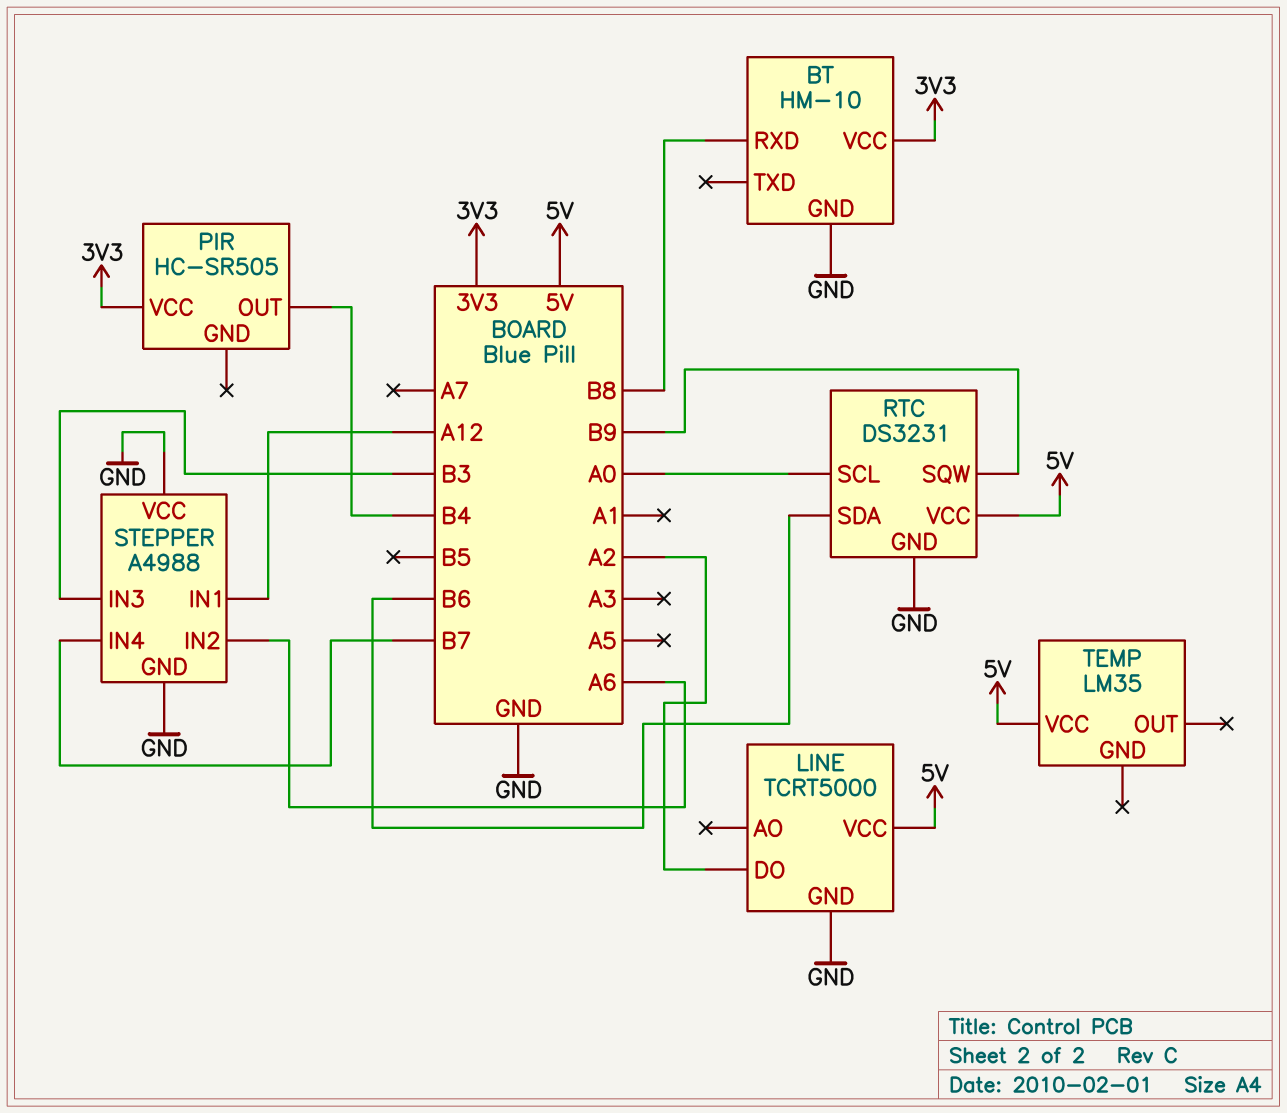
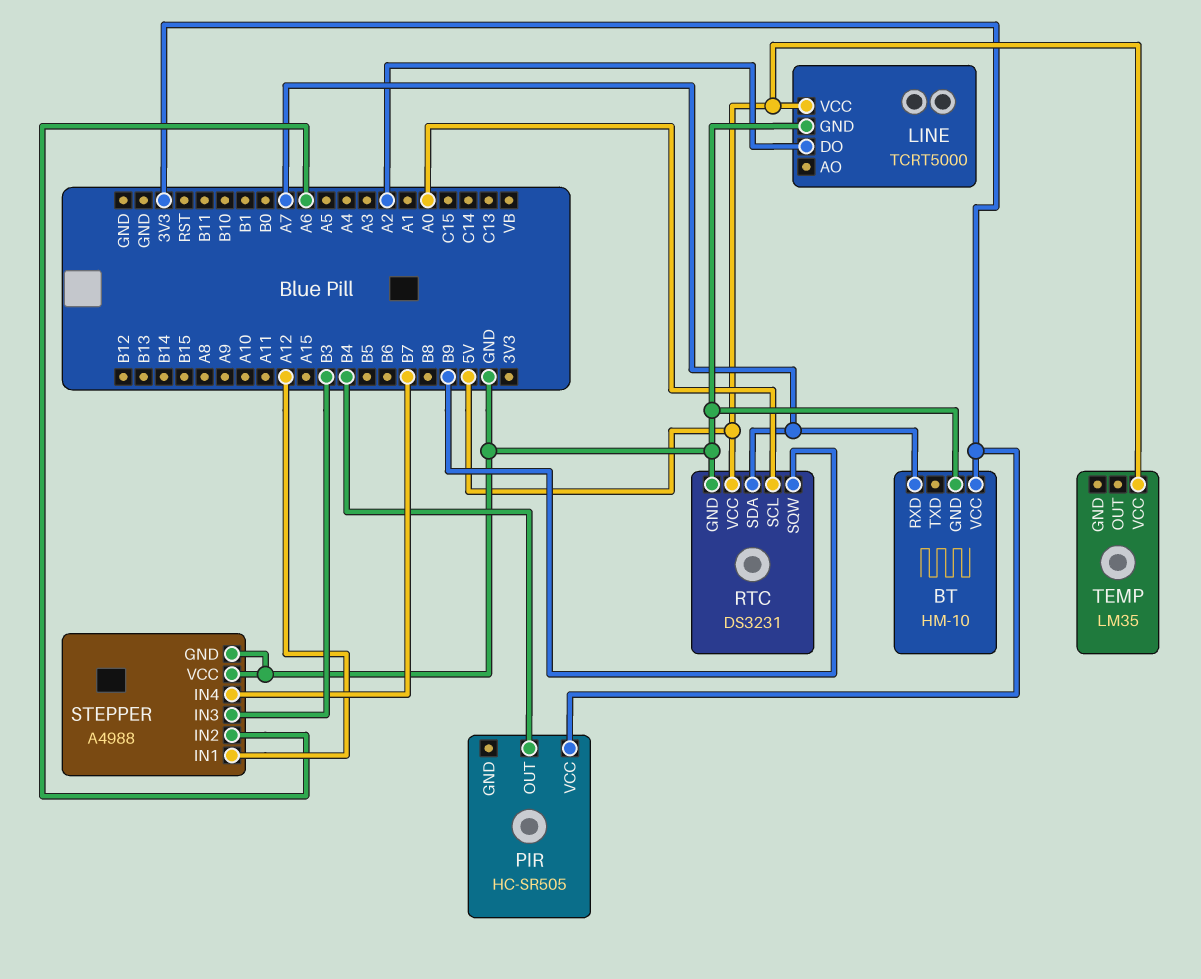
BT pin RXD: B8 -> A7
RTC pin SDA: B6 -> A7

